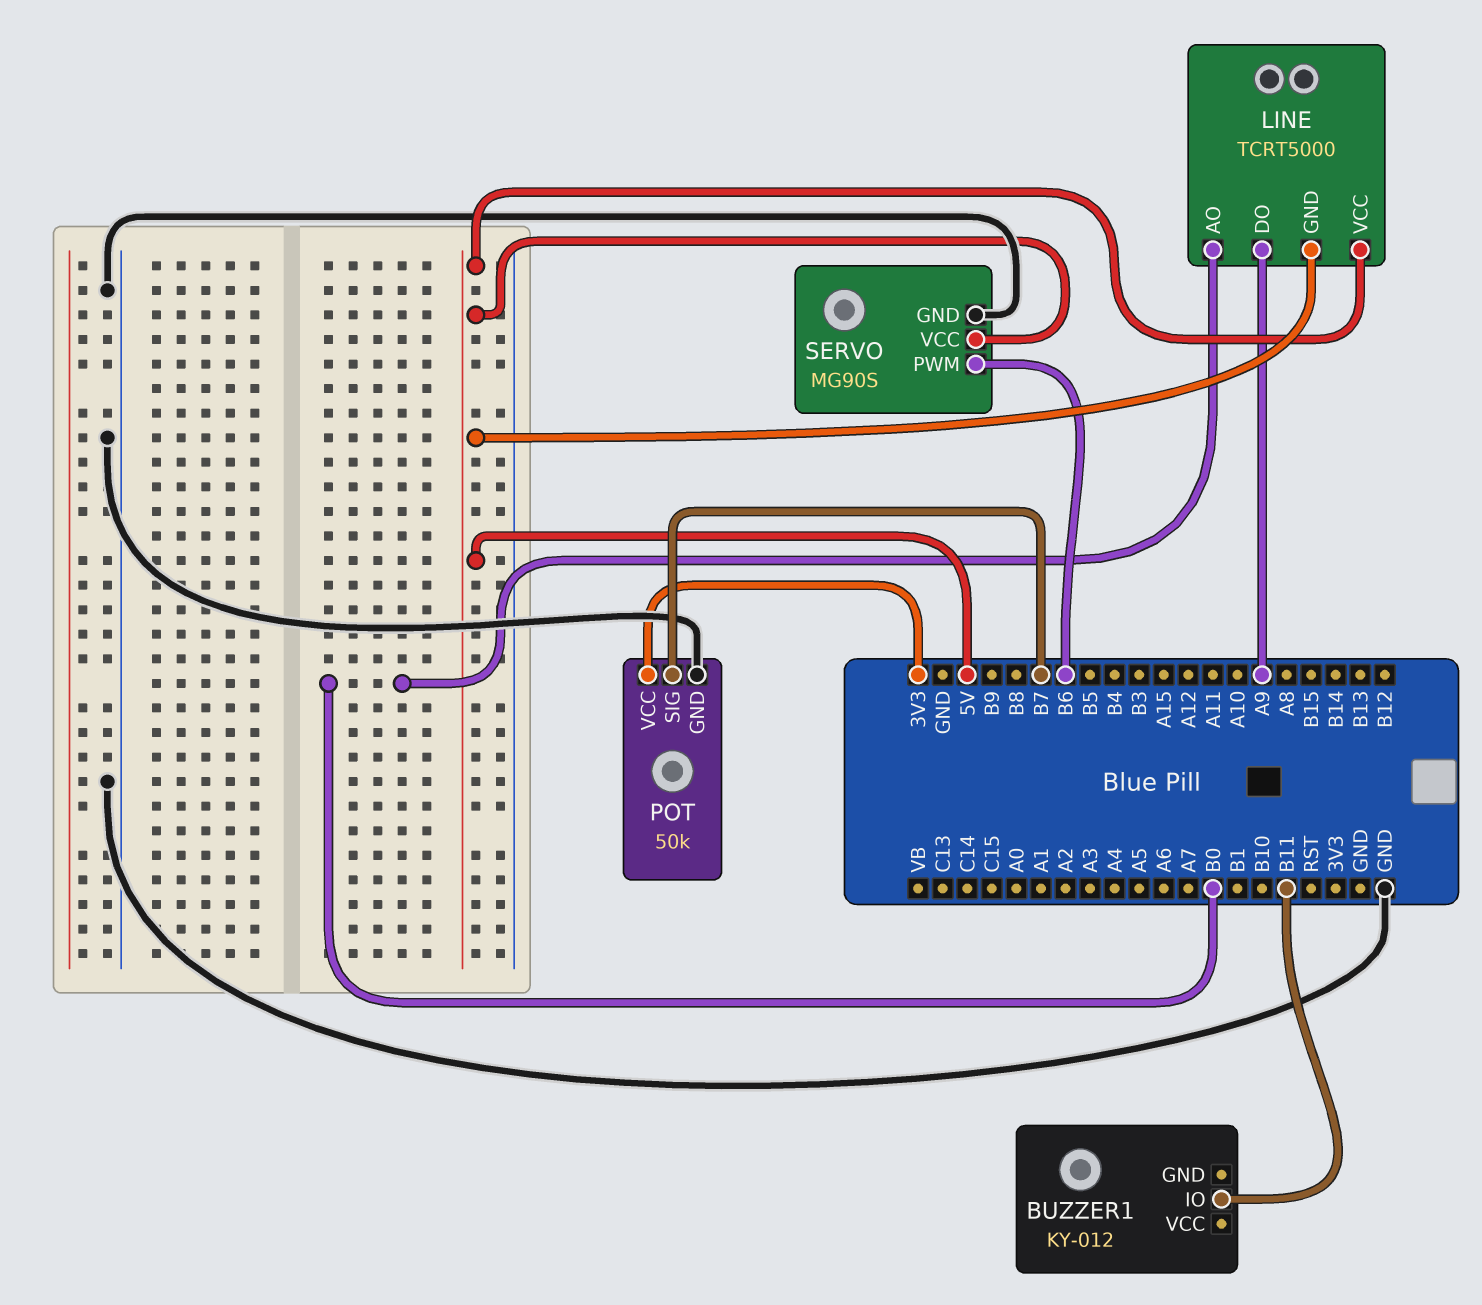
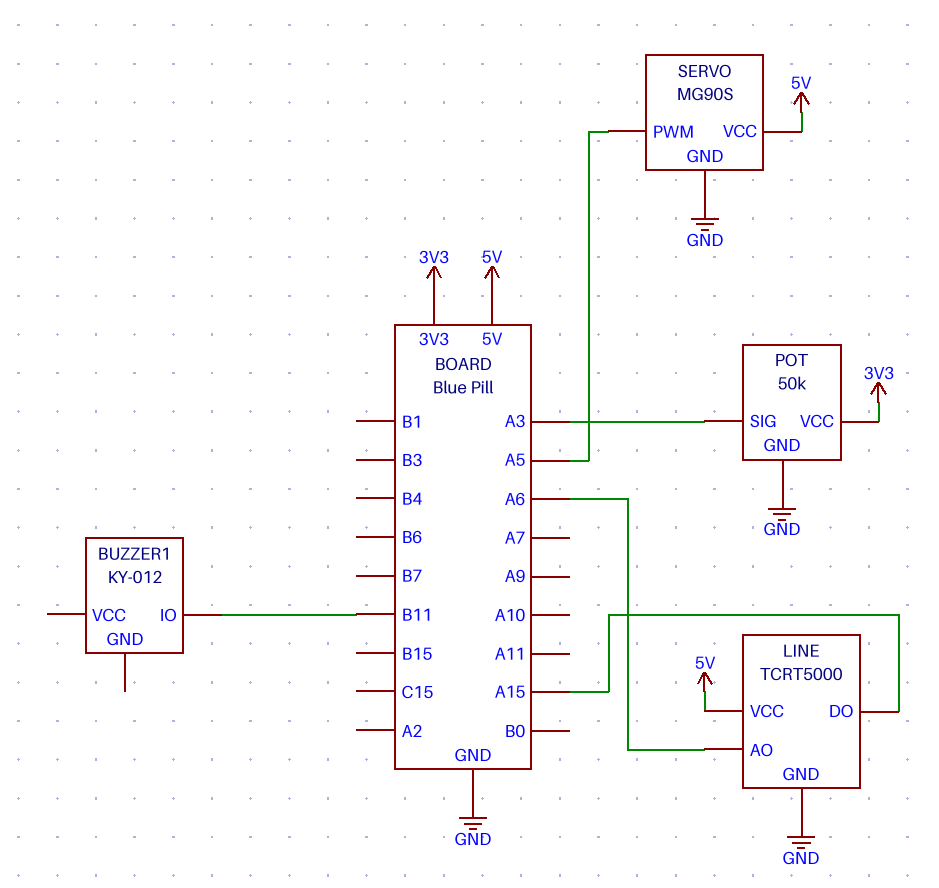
LINE pin AO: B0 -> A6
LINE pin DO: A9 -> A15
LINE pin GND: 5V -> GND
POT pin SIG: B7 -> A3
SERVO pin PWM: B6 -> A5

